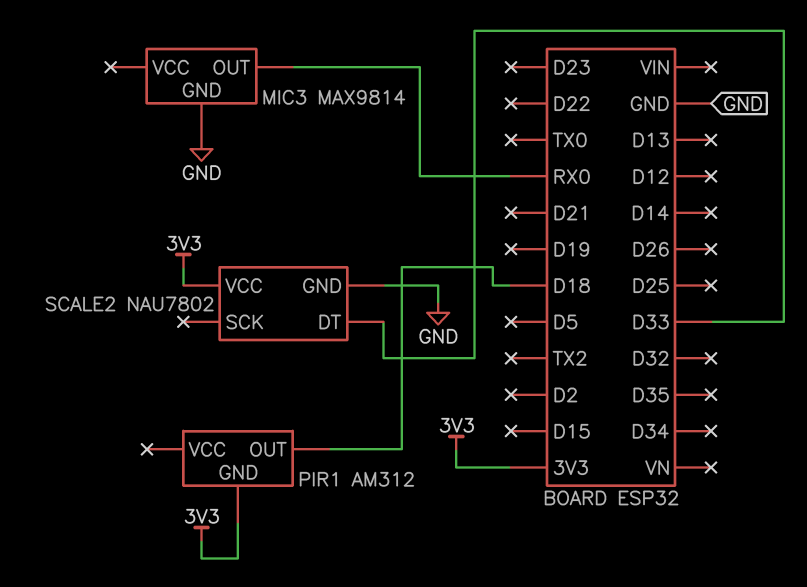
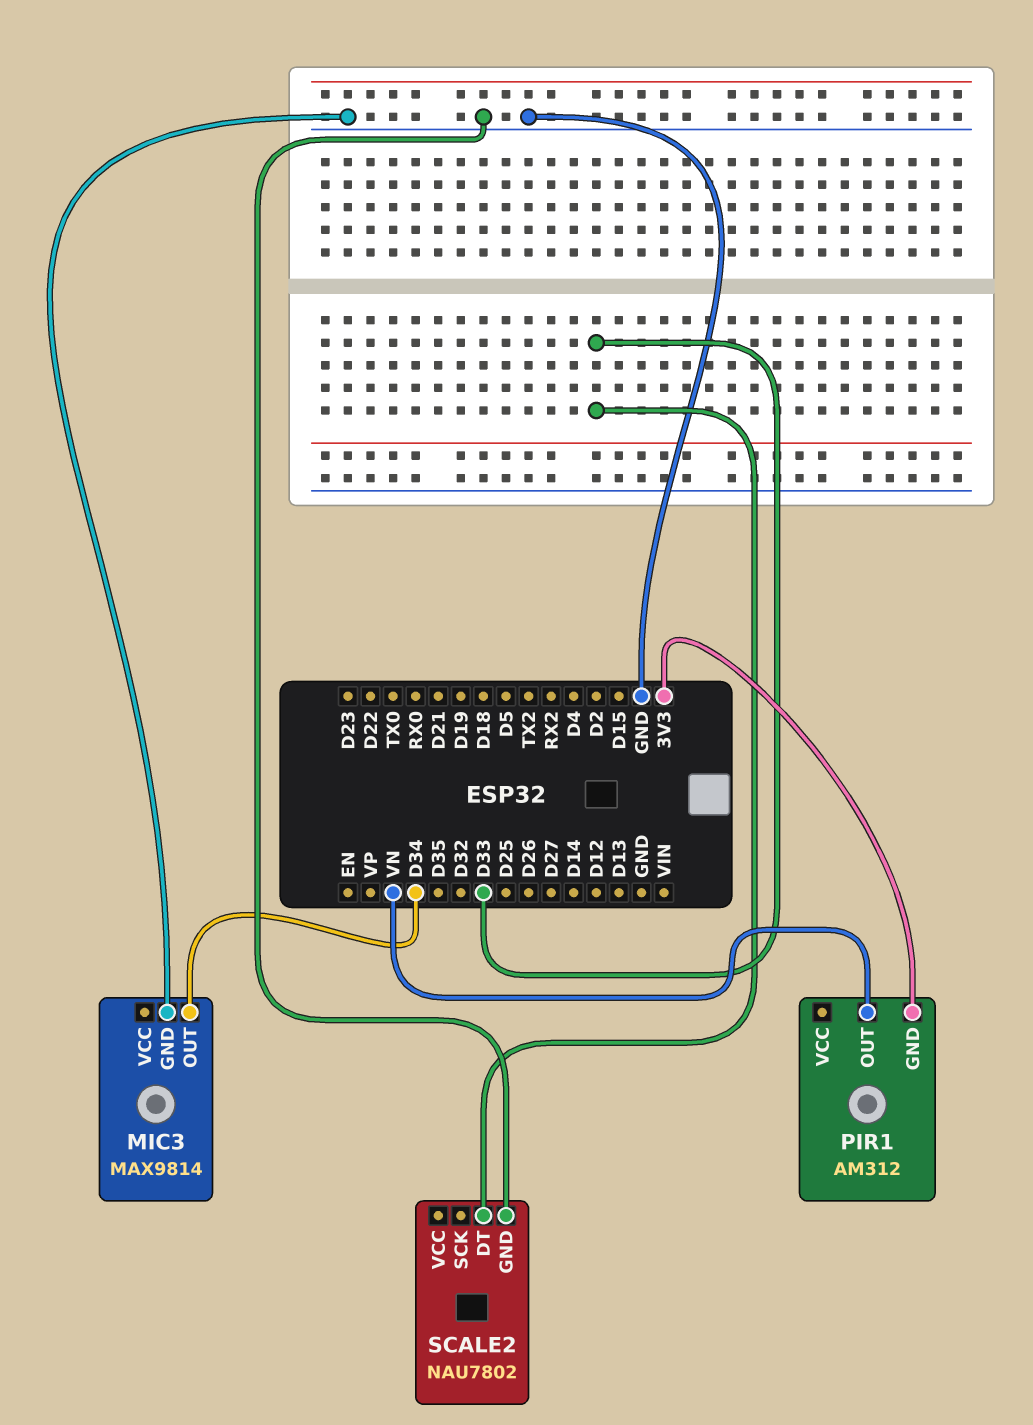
MIC3 pin OUT: RX0 -> D34
PIR1 pin OUT: D18 -> VN
SCALE2 pin VCC: 3V3 -> none

